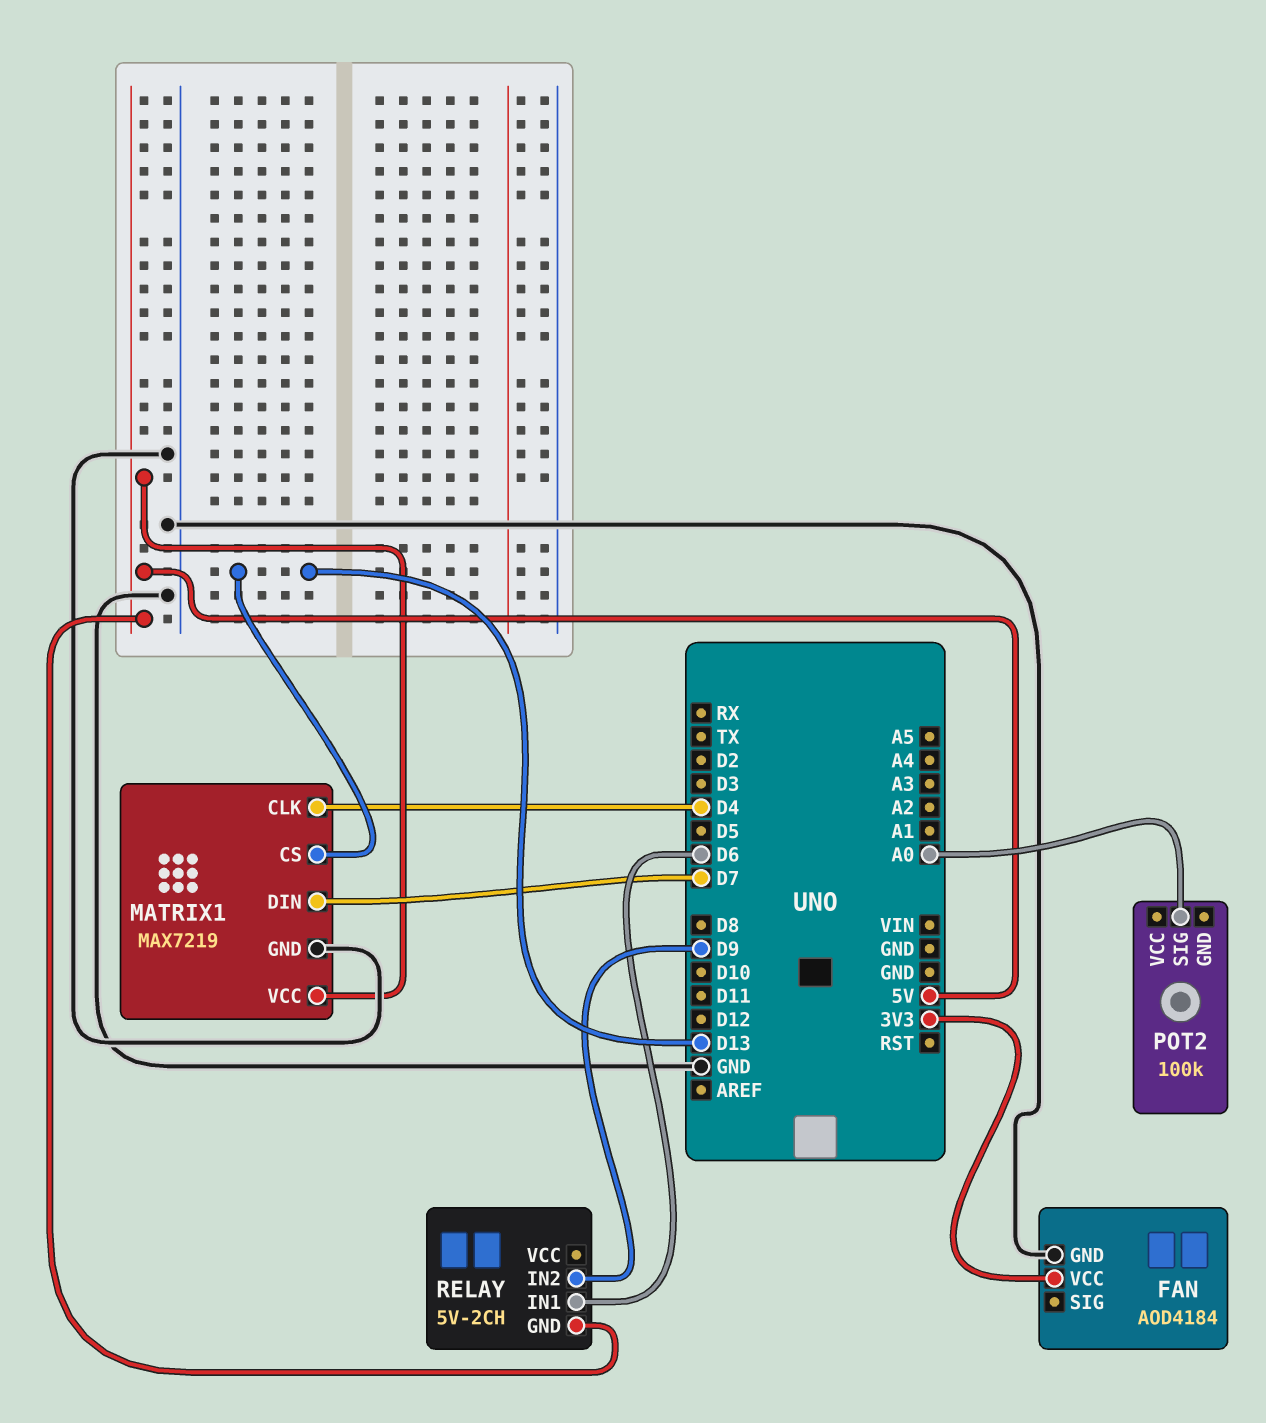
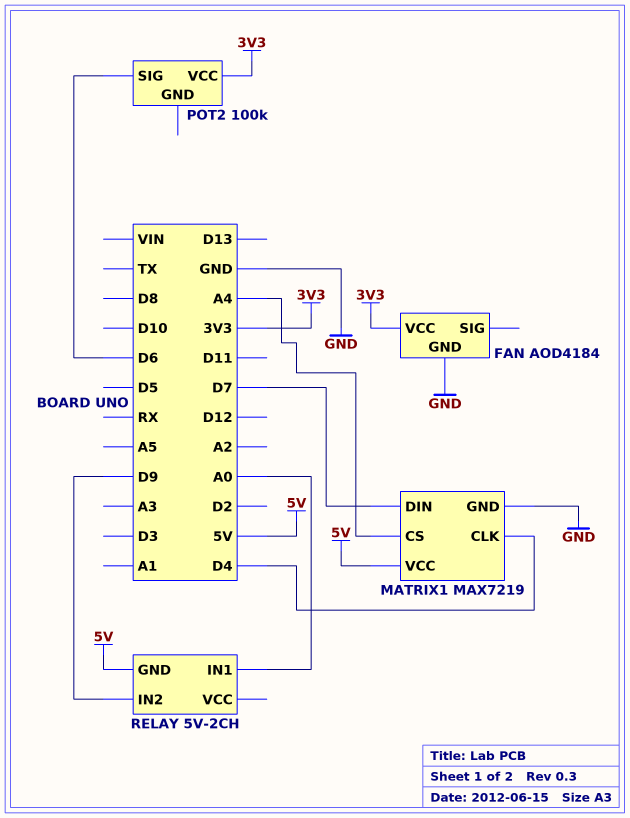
MATRIX1 pin CS: D13 -> A4
POT2 pin SIG: A0 -> D6
POT2 pin VCC: none -> 3V3
RELAY pin IN1: D6 -> A0

